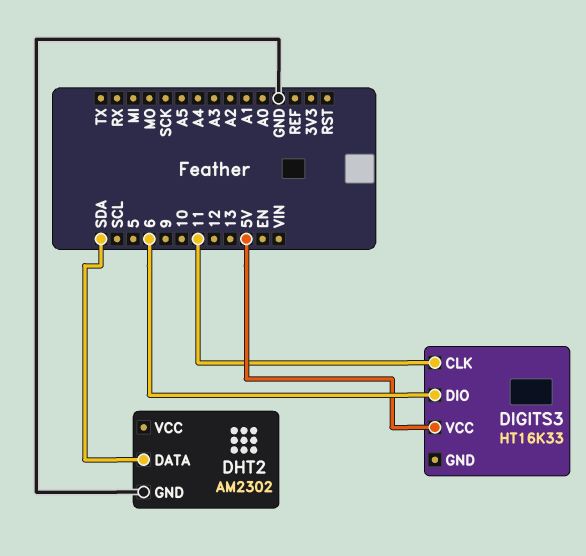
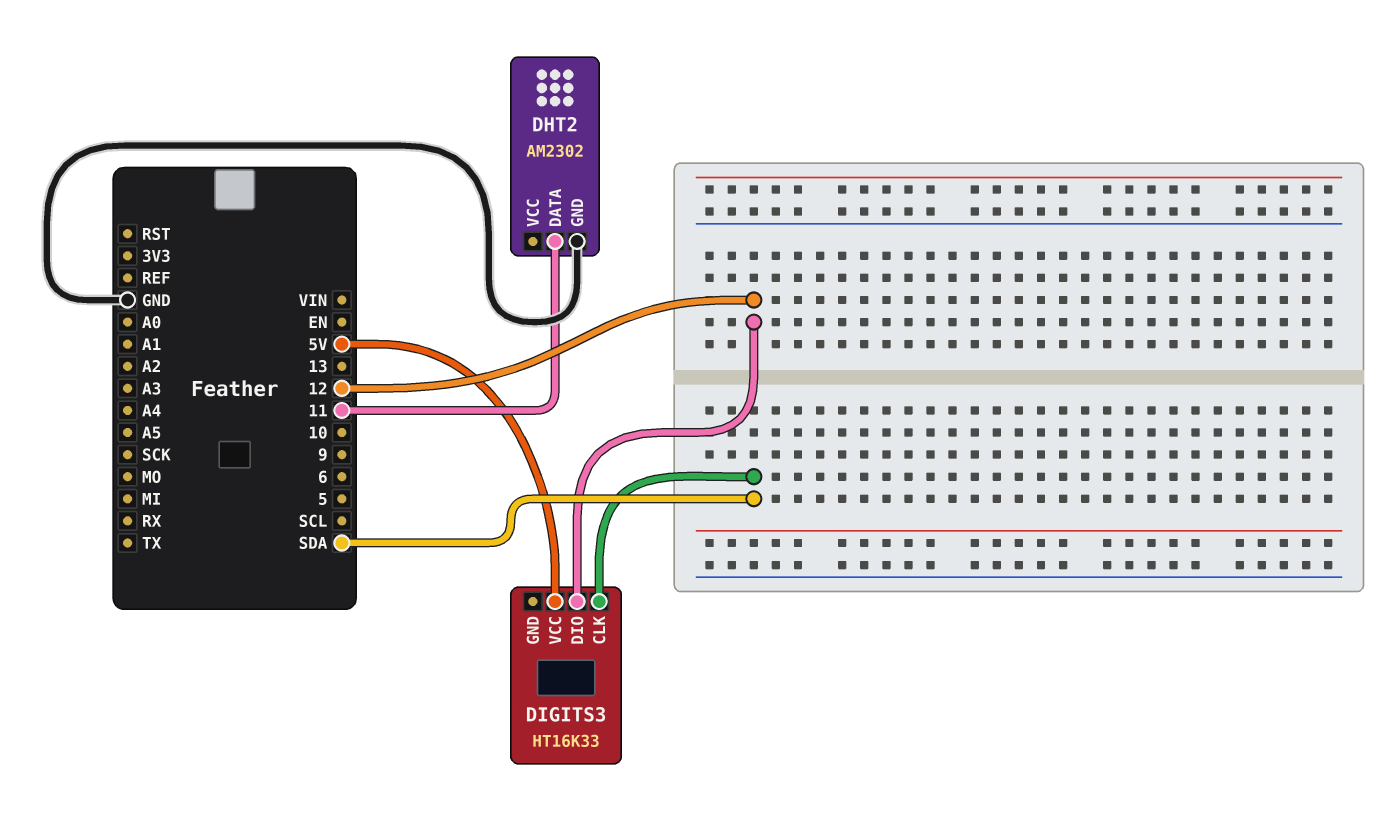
DHT2 pin DATA: SDA -> 11
DIGITS3 pin CLK: 11 -> SDA
DIGITS3 pin DIO: 6 -> 12

